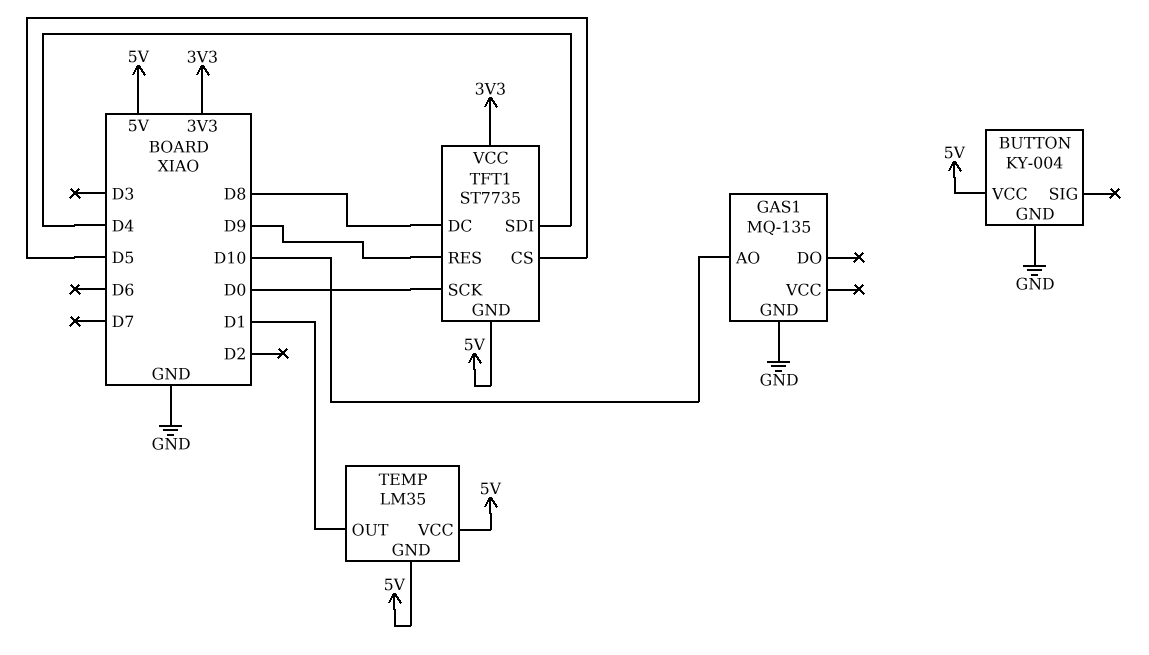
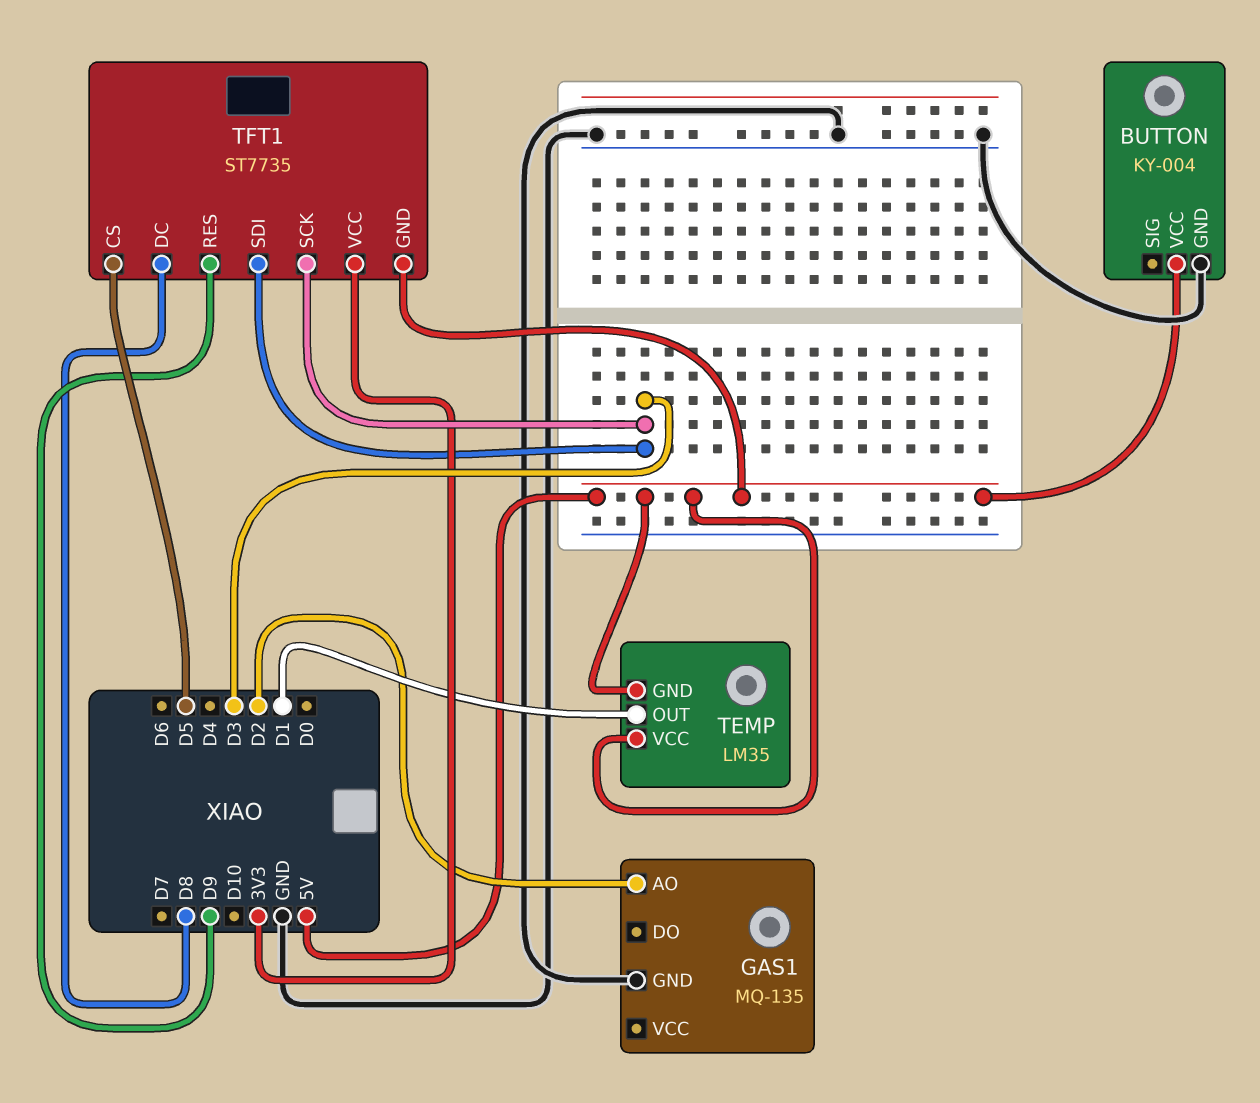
GAS1 pin AO: D10 -> D2
TFT1 pin SCK: D0 -> D3
TFT1 pin SDI: D4 -> D3

